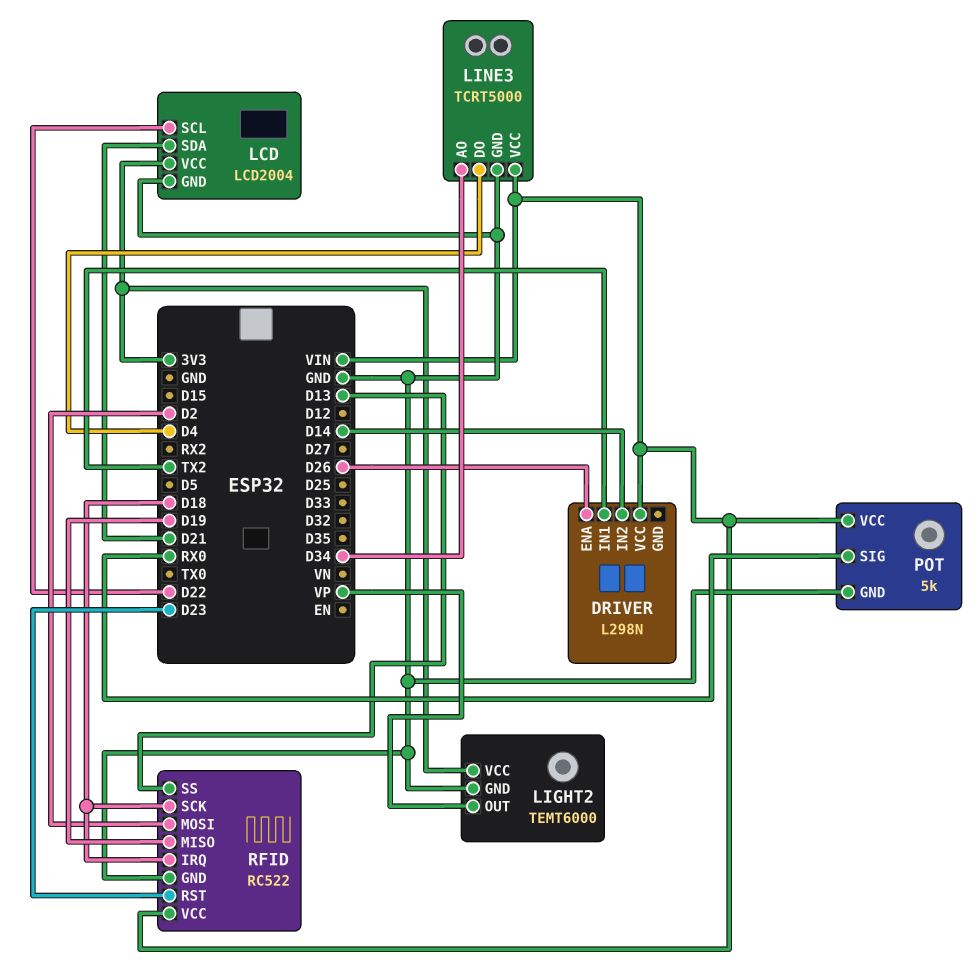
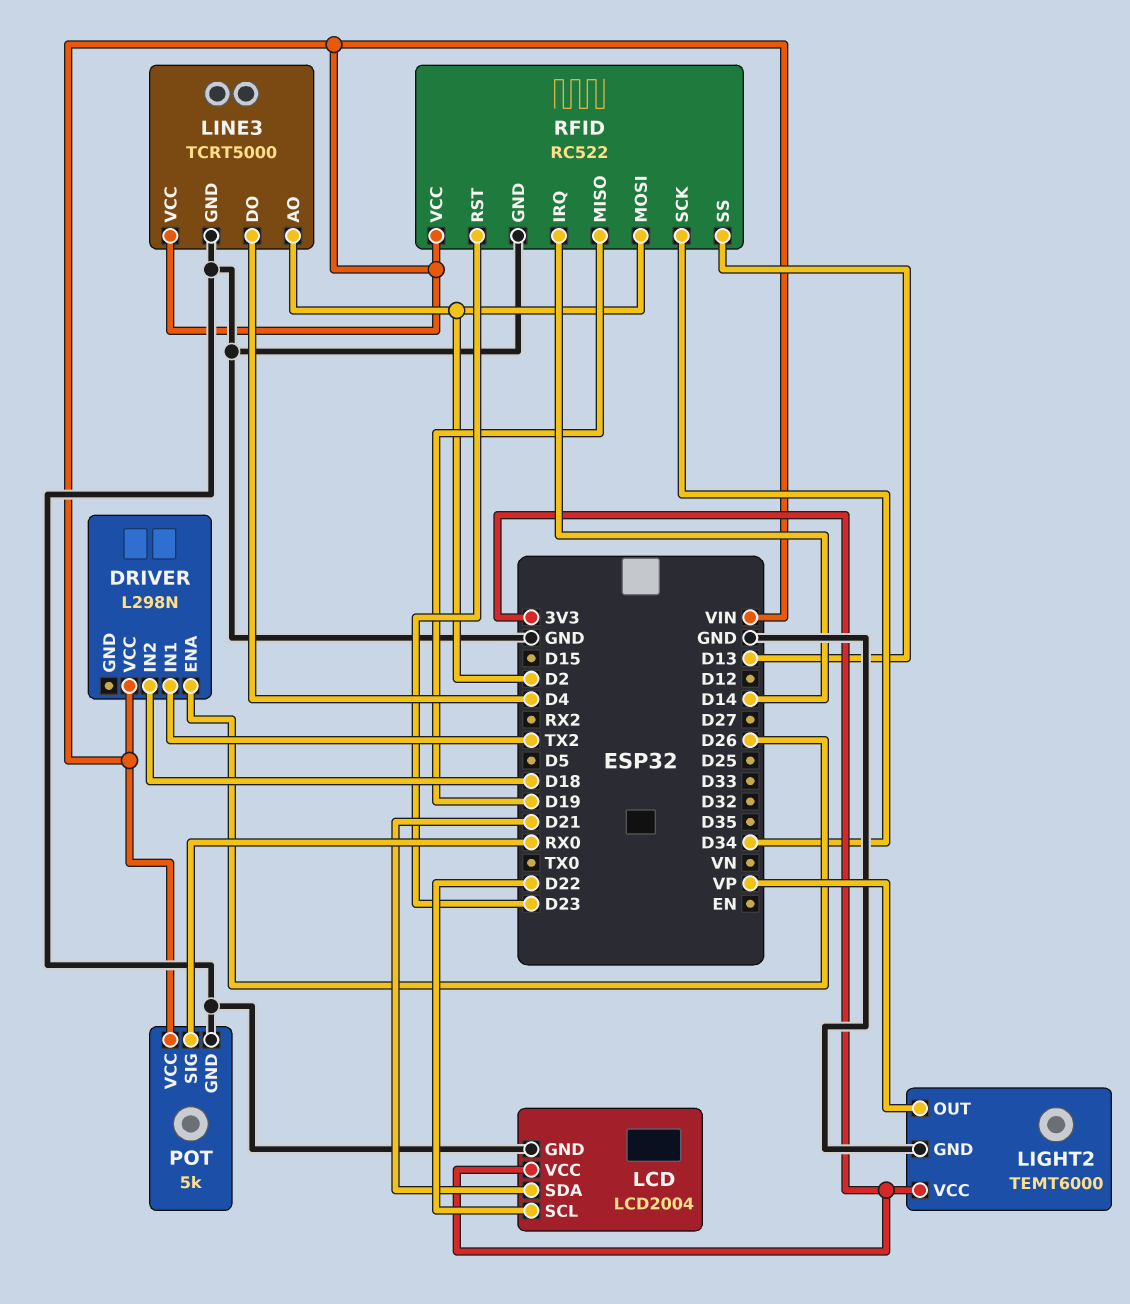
DRIVER pin IN2: D14 -> D18
LINE3 pin AO: D34 -> D2
RFID pin IRQ: D18 -> D14
RFID pin SCK: D18 -> D34

